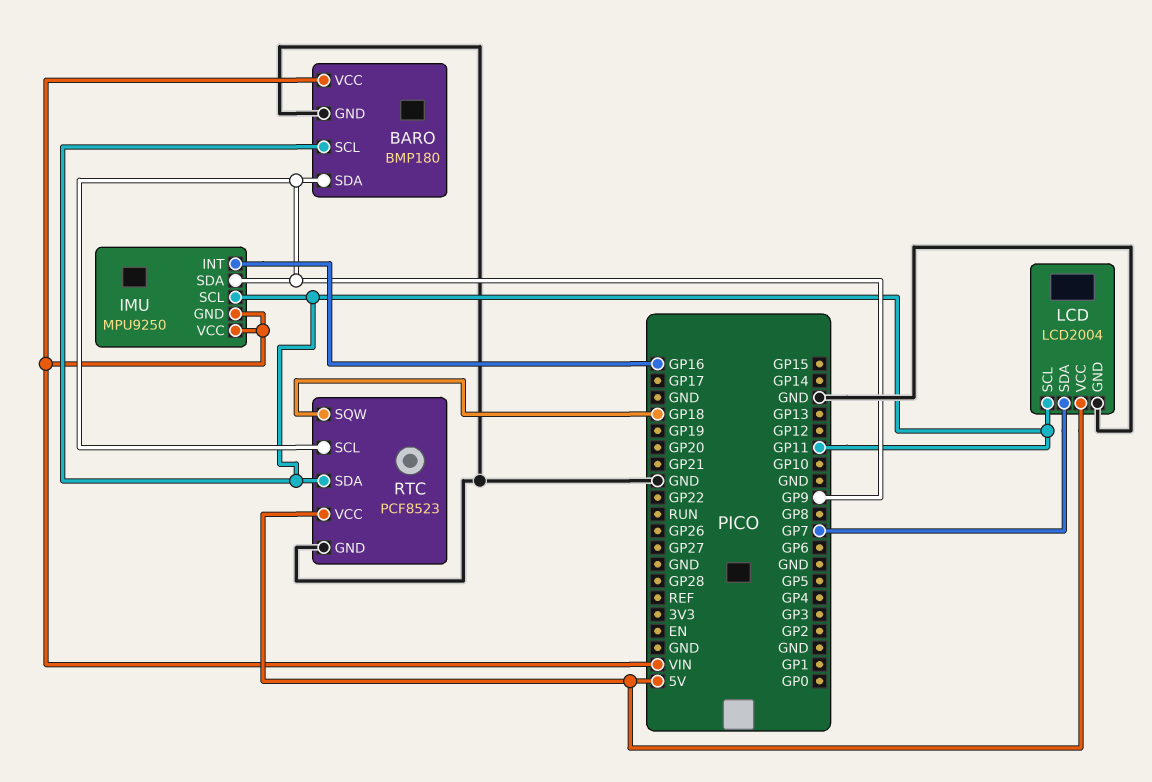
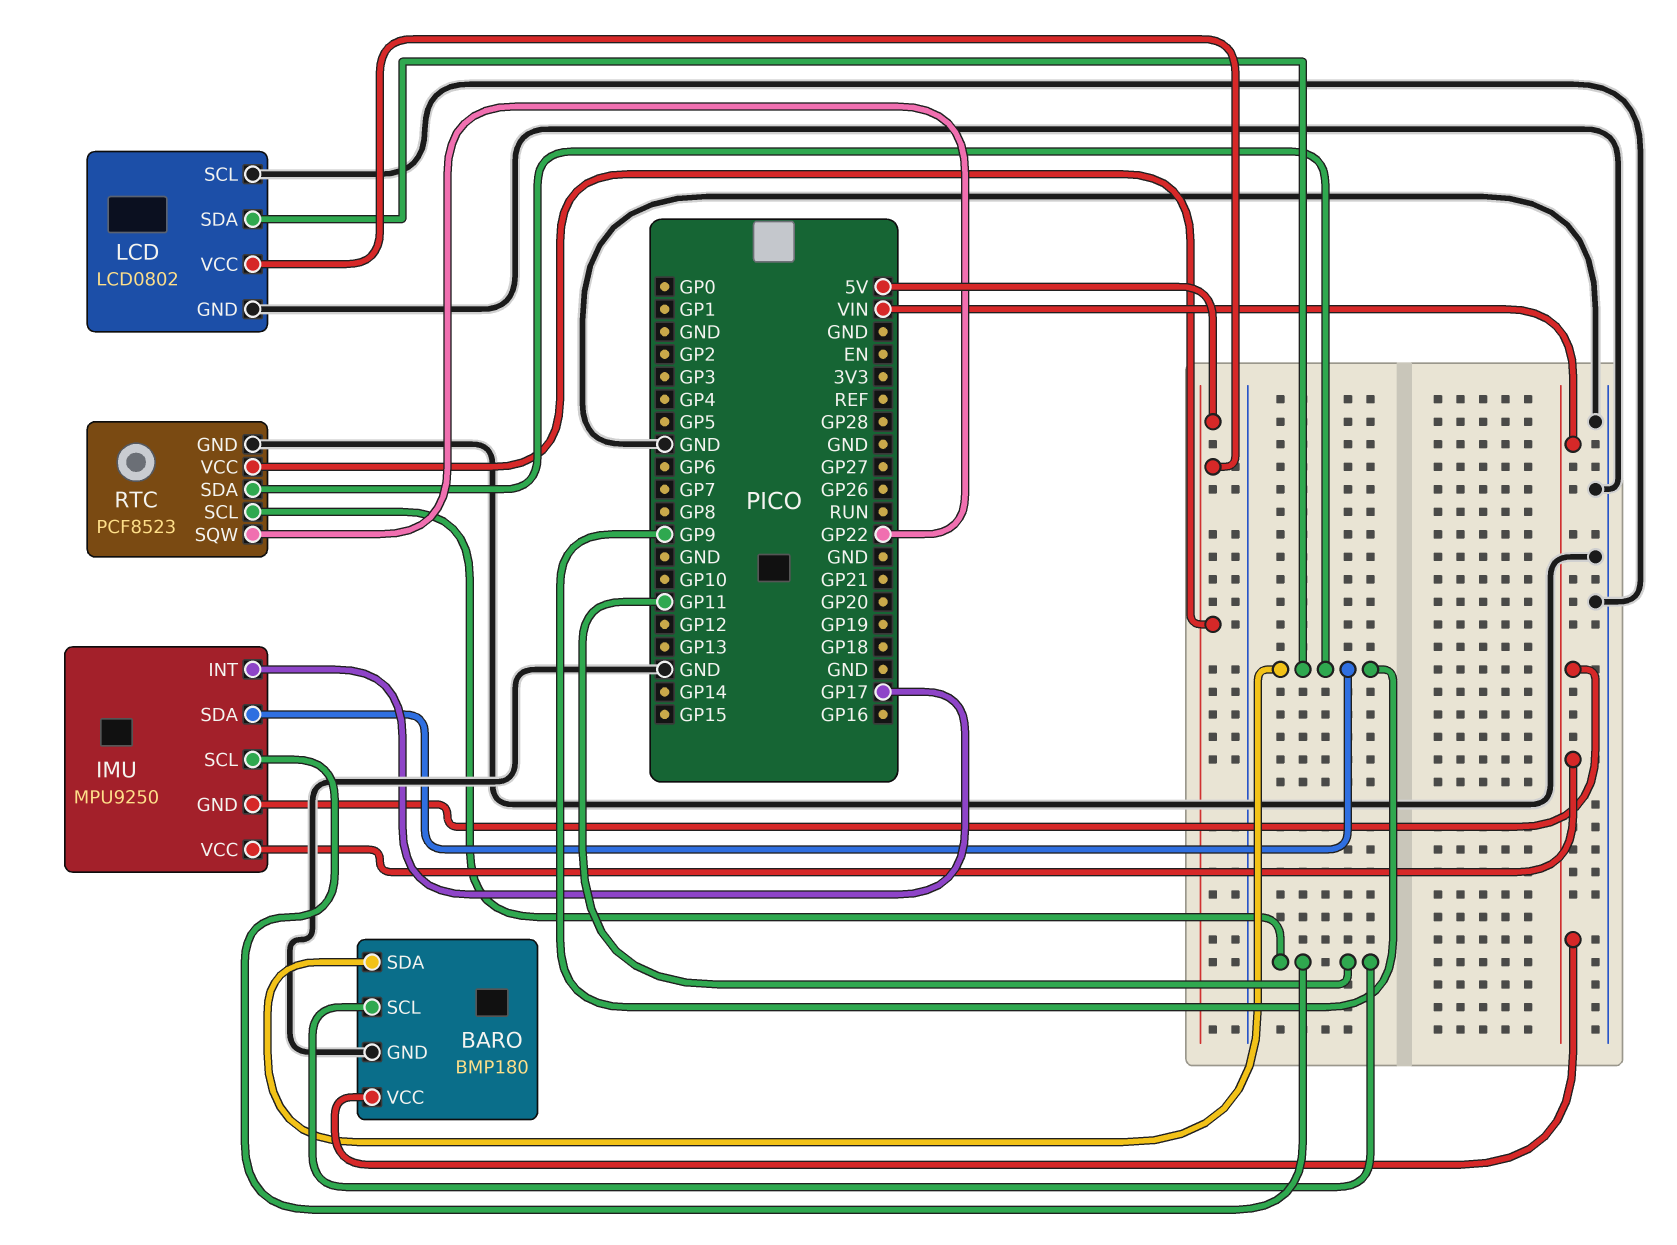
IMU pin INT: GP16 -> GP17
LCD: LCD2004 -> LCD0802
LCD pin SCL: GP11 -> GND
LCD pin SDA: GP7 -> GP9
RTC pin SCL: GP9 -> GP11
RTC pin SDA: GP11 -> GP9
RTC pin SQW: GP18 -> GP22

